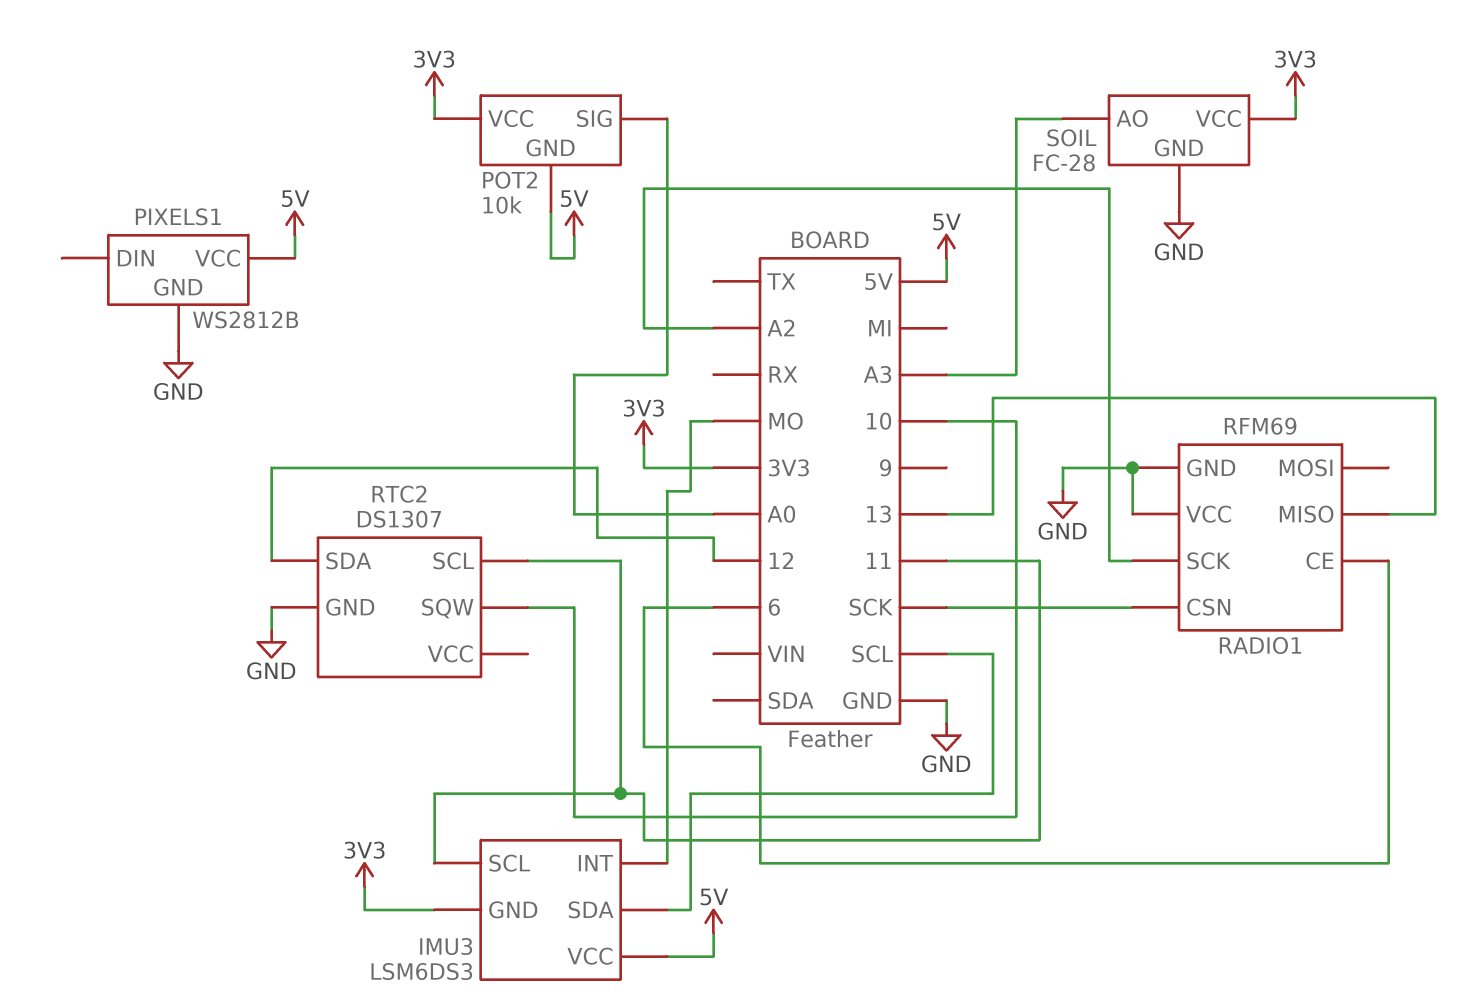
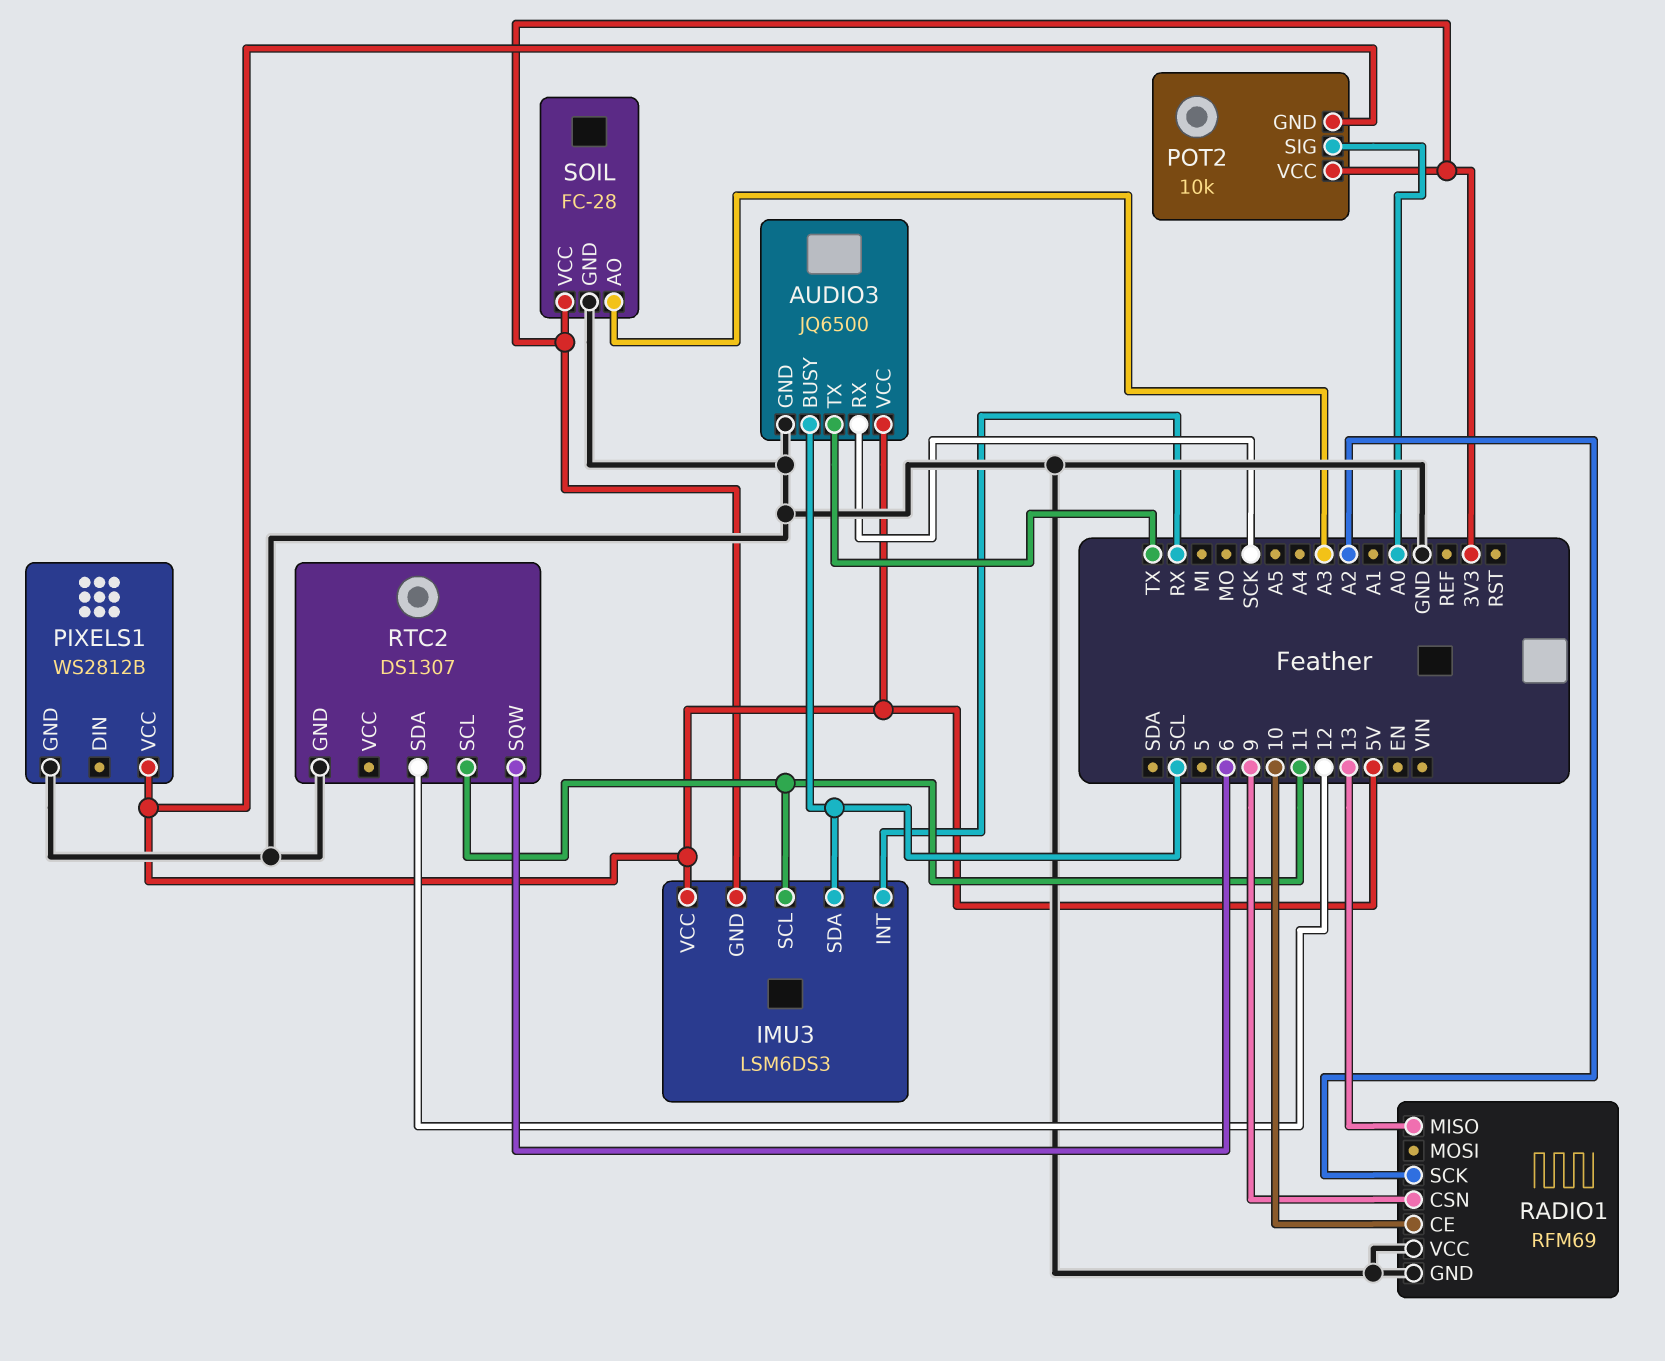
AUDIO3: none -> JQ6500
AUDIO3 pin BUSY: none -> SCL
AUDIO3 pin GND: none -> GND
AUDIO3 pin RX: none -> SCK
AUDIO3 pin TX: none -> TX
AUDIO3 pin VCC: none -> 5V
IMU3 pin INT: MO -> RX
RADIO1 pin CE: 6 -> 10
RADIO1 pin CSN: SCK -> 9
RTC2 pin SQW: 10 -> 6

